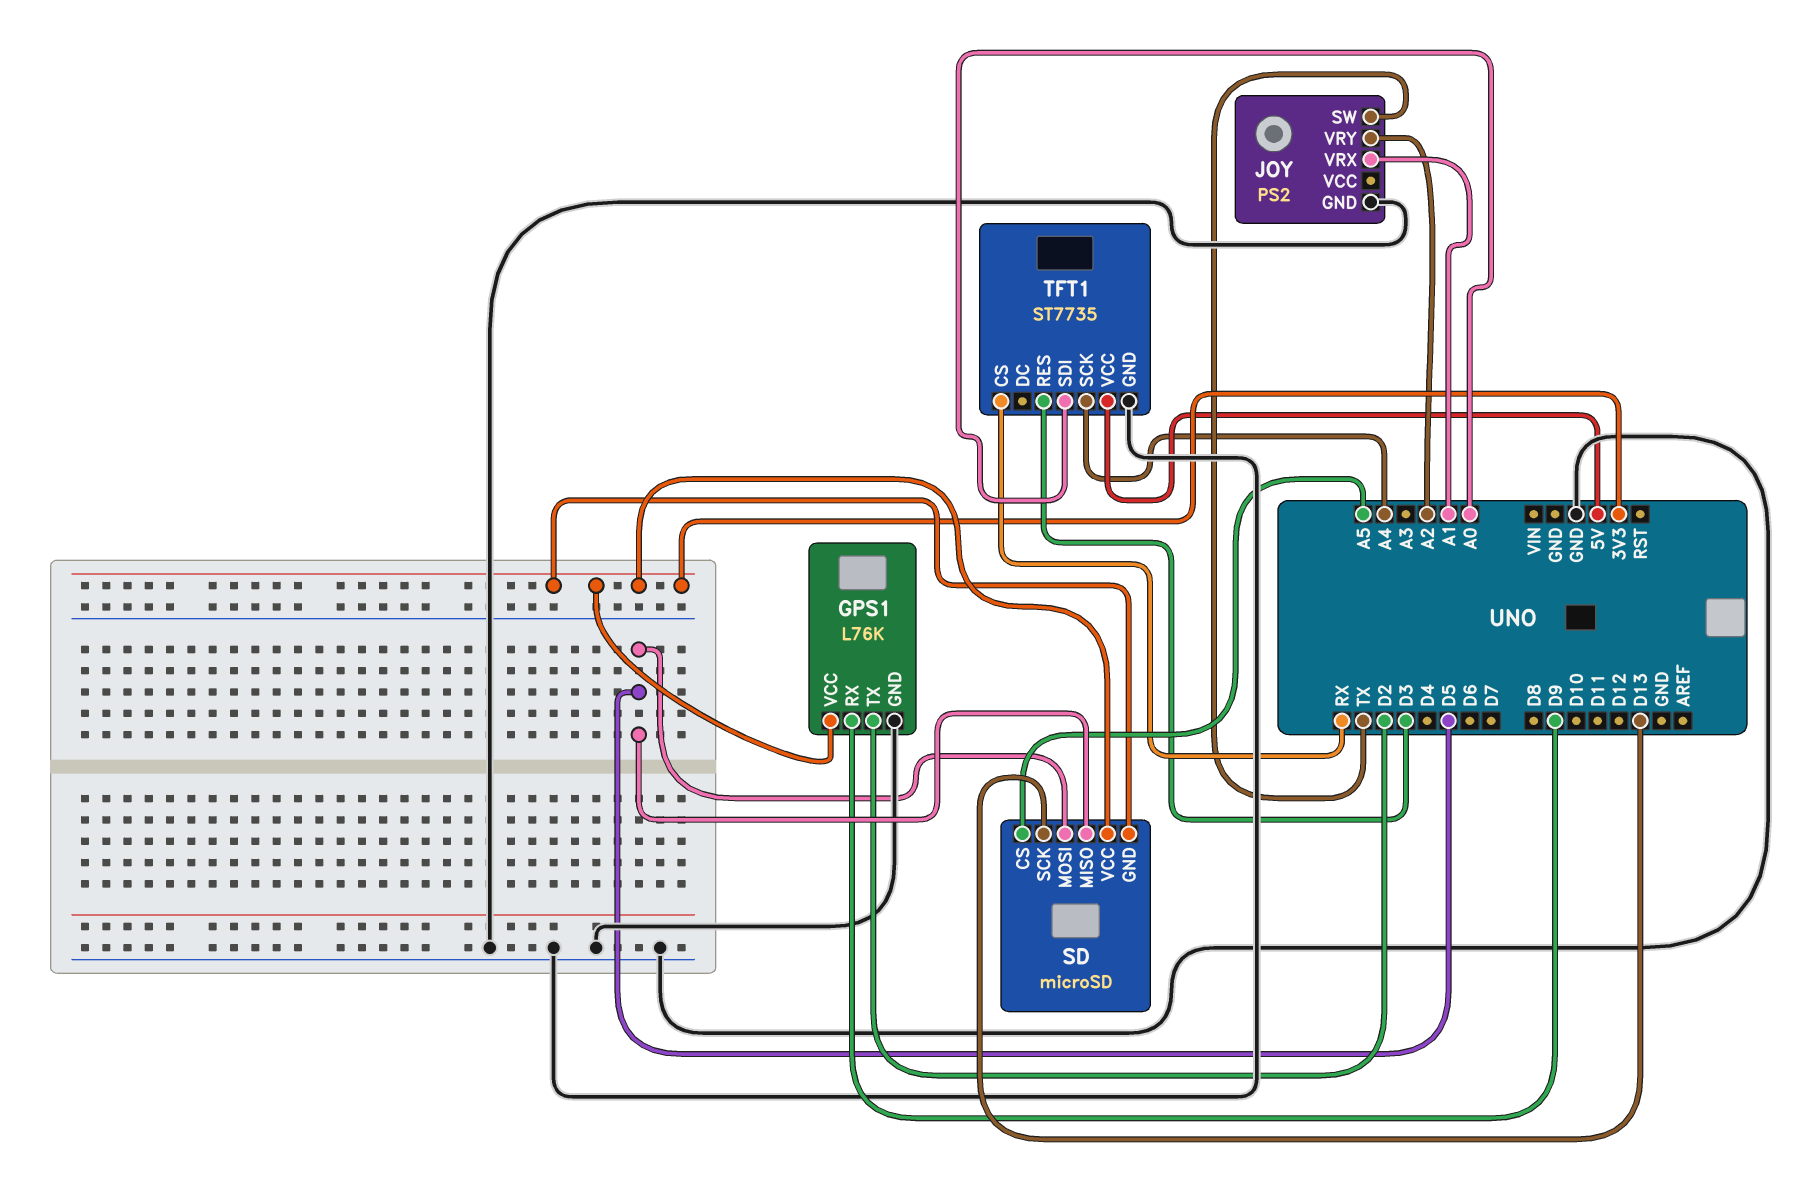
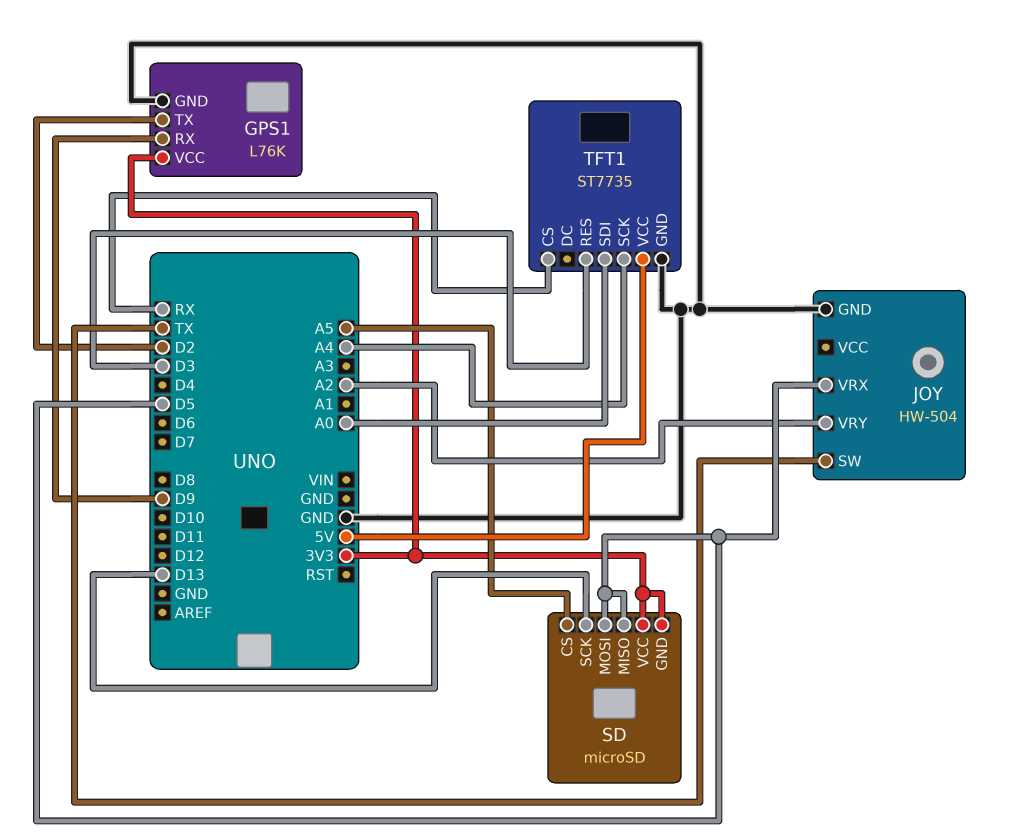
JOY: PS2 -> HW-504
JOY pin VRX: A1 -> D5

